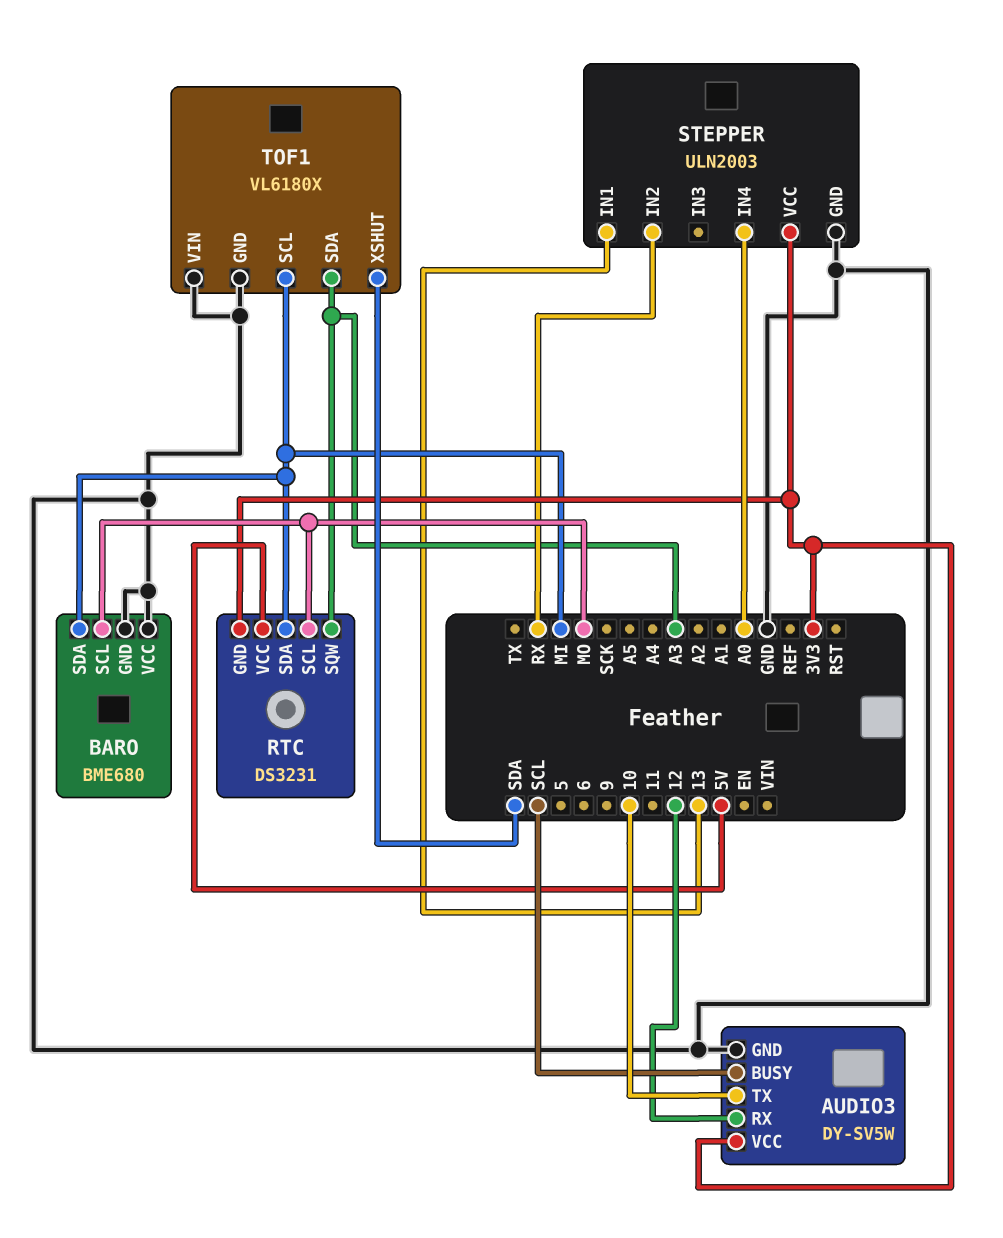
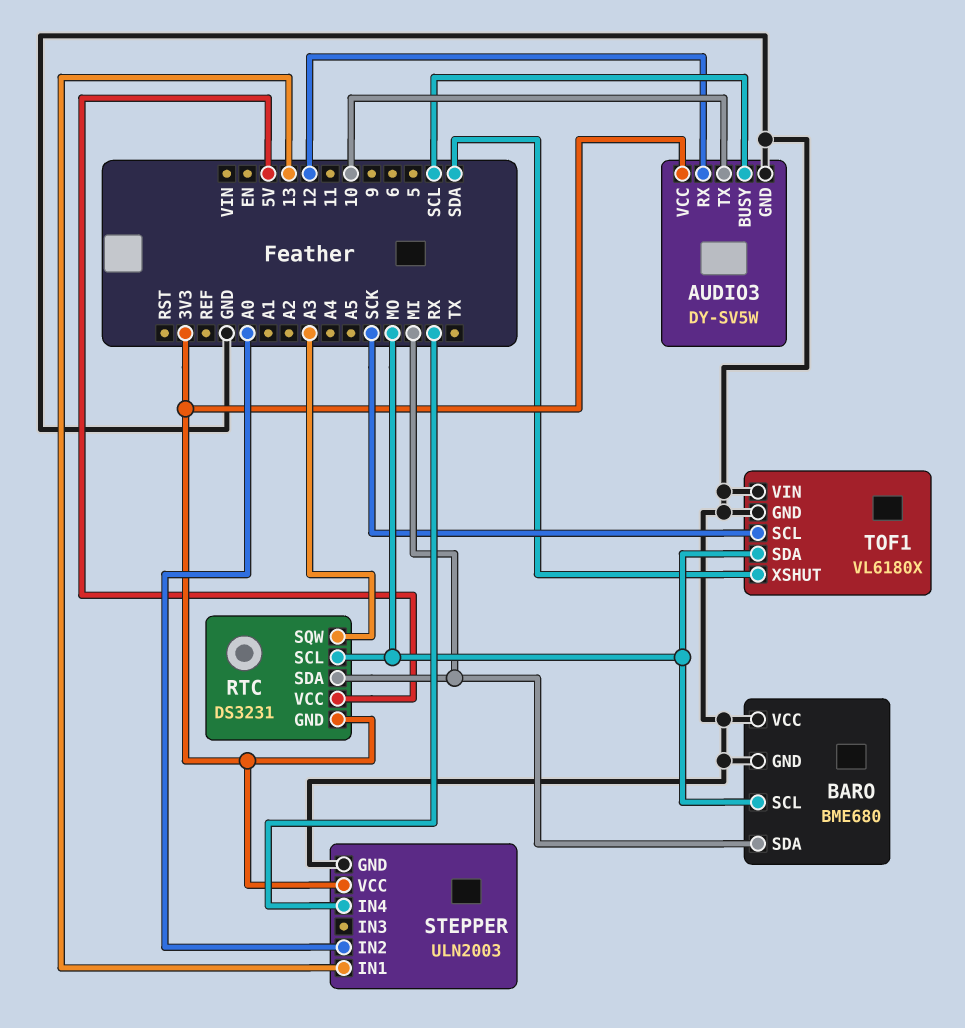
STEPPER pin IN2: RX -> A0
STEPPER pin IN4: A0 -> RX
TOF1 pin SCL: MI -> SCK
TOF1 pin SDA: A3 -> MO

